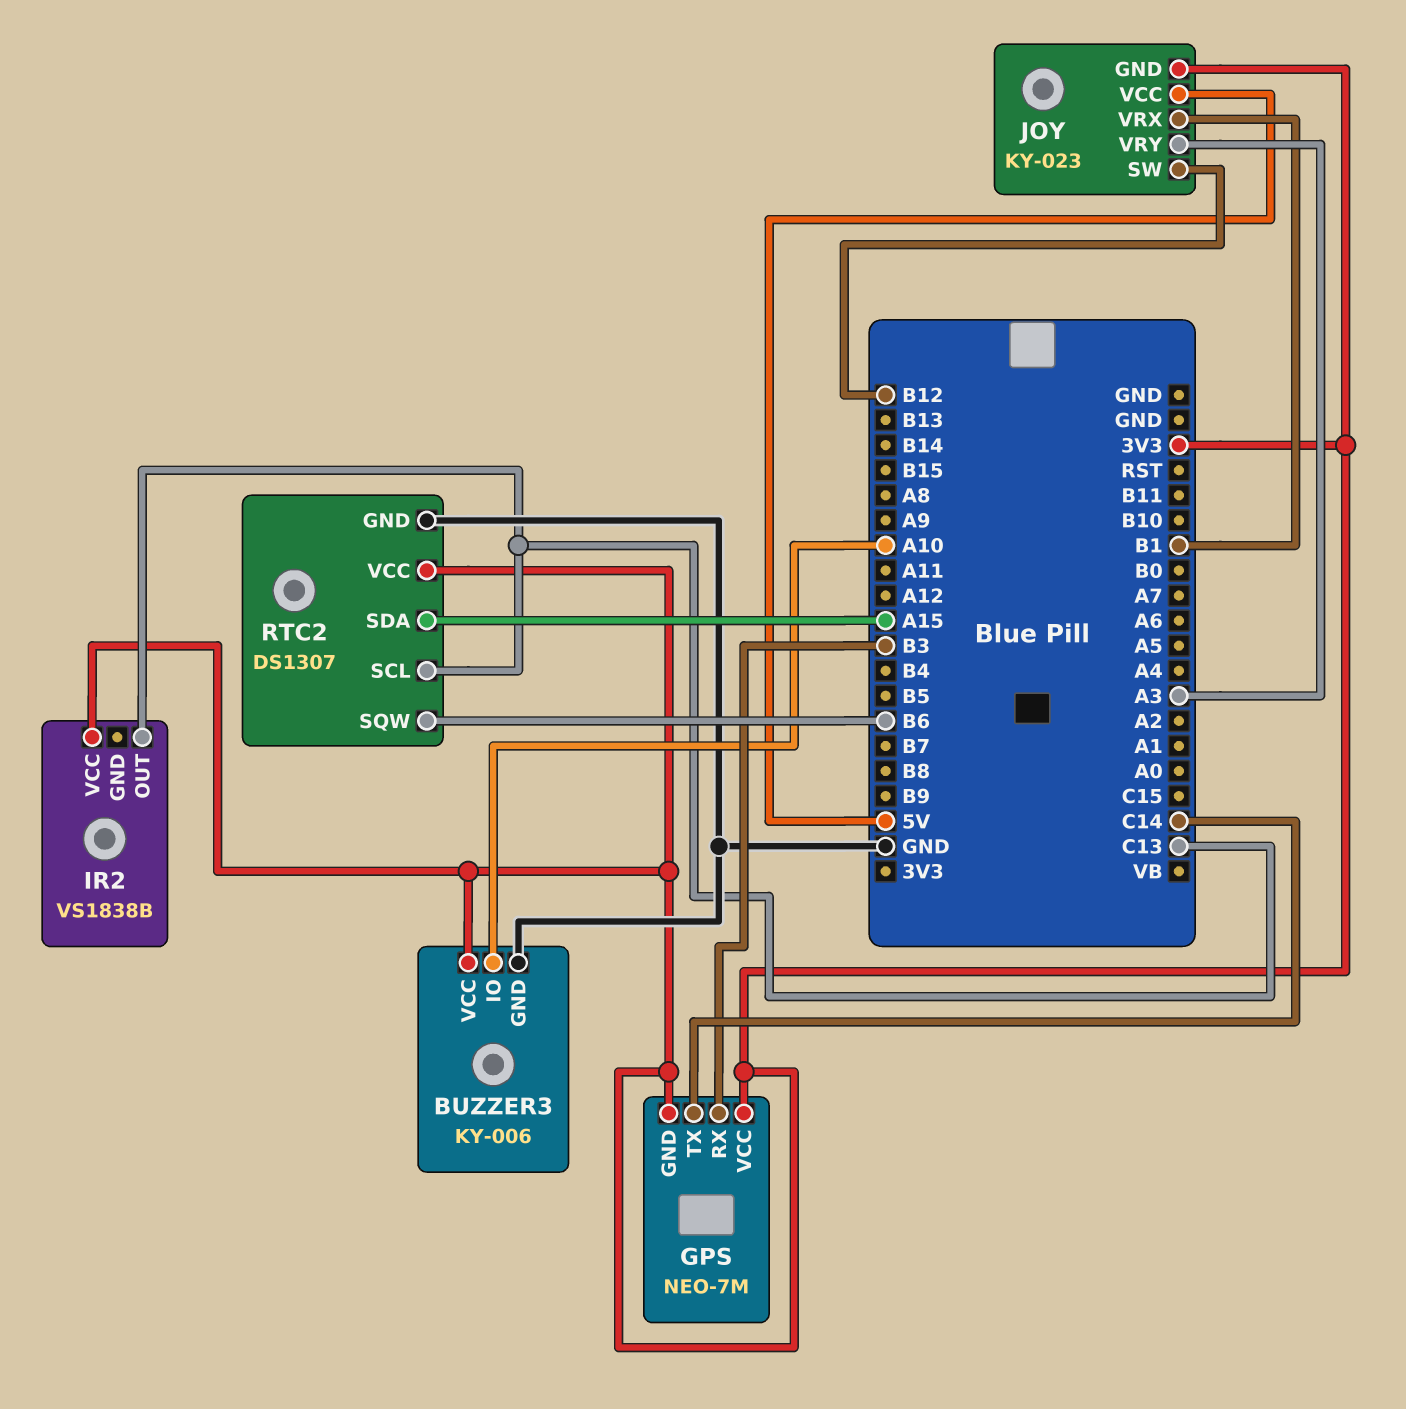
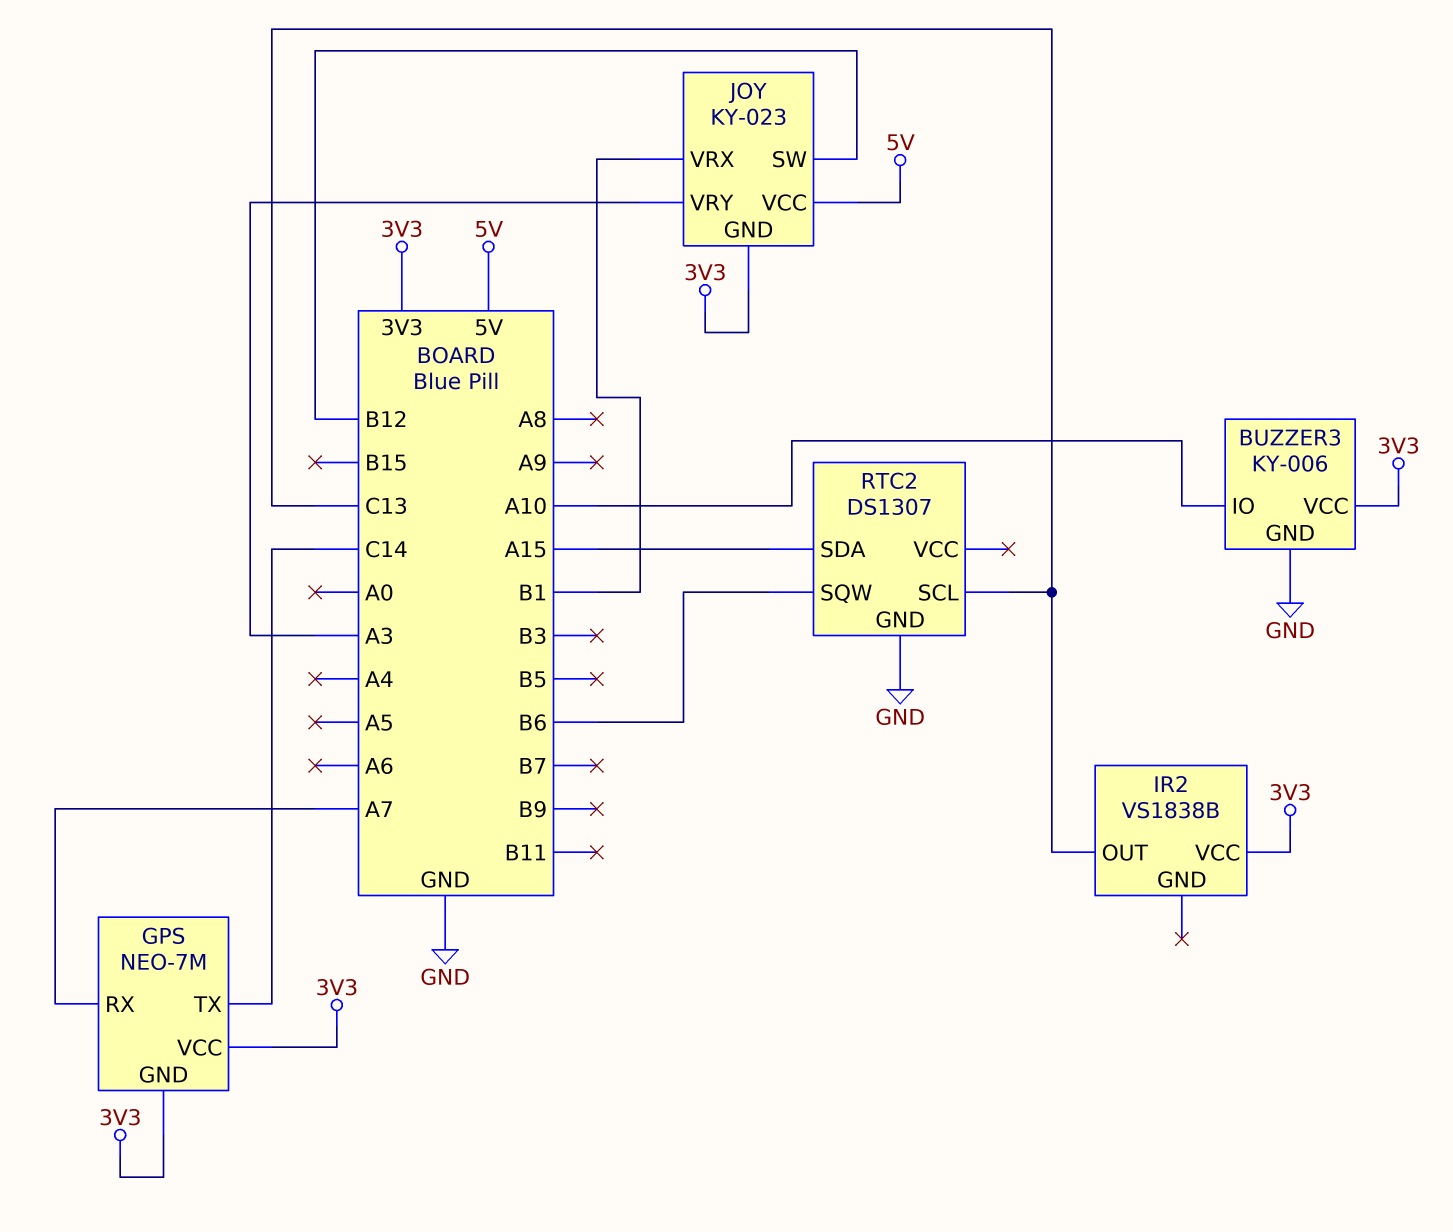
GPS pin RX: B3 -> A7
RTC2 pin VCC: 3V3 -> none

